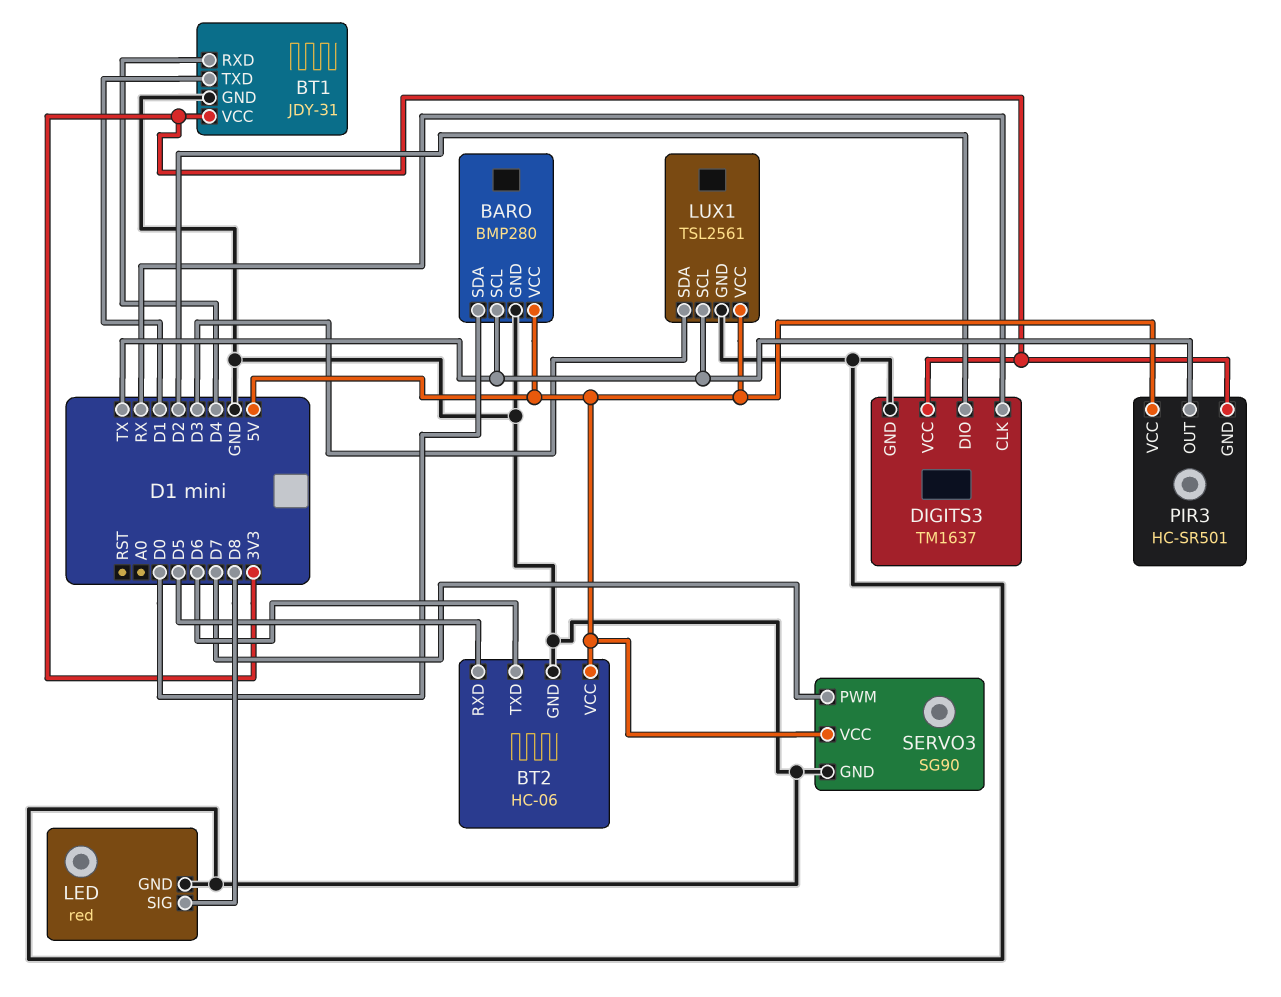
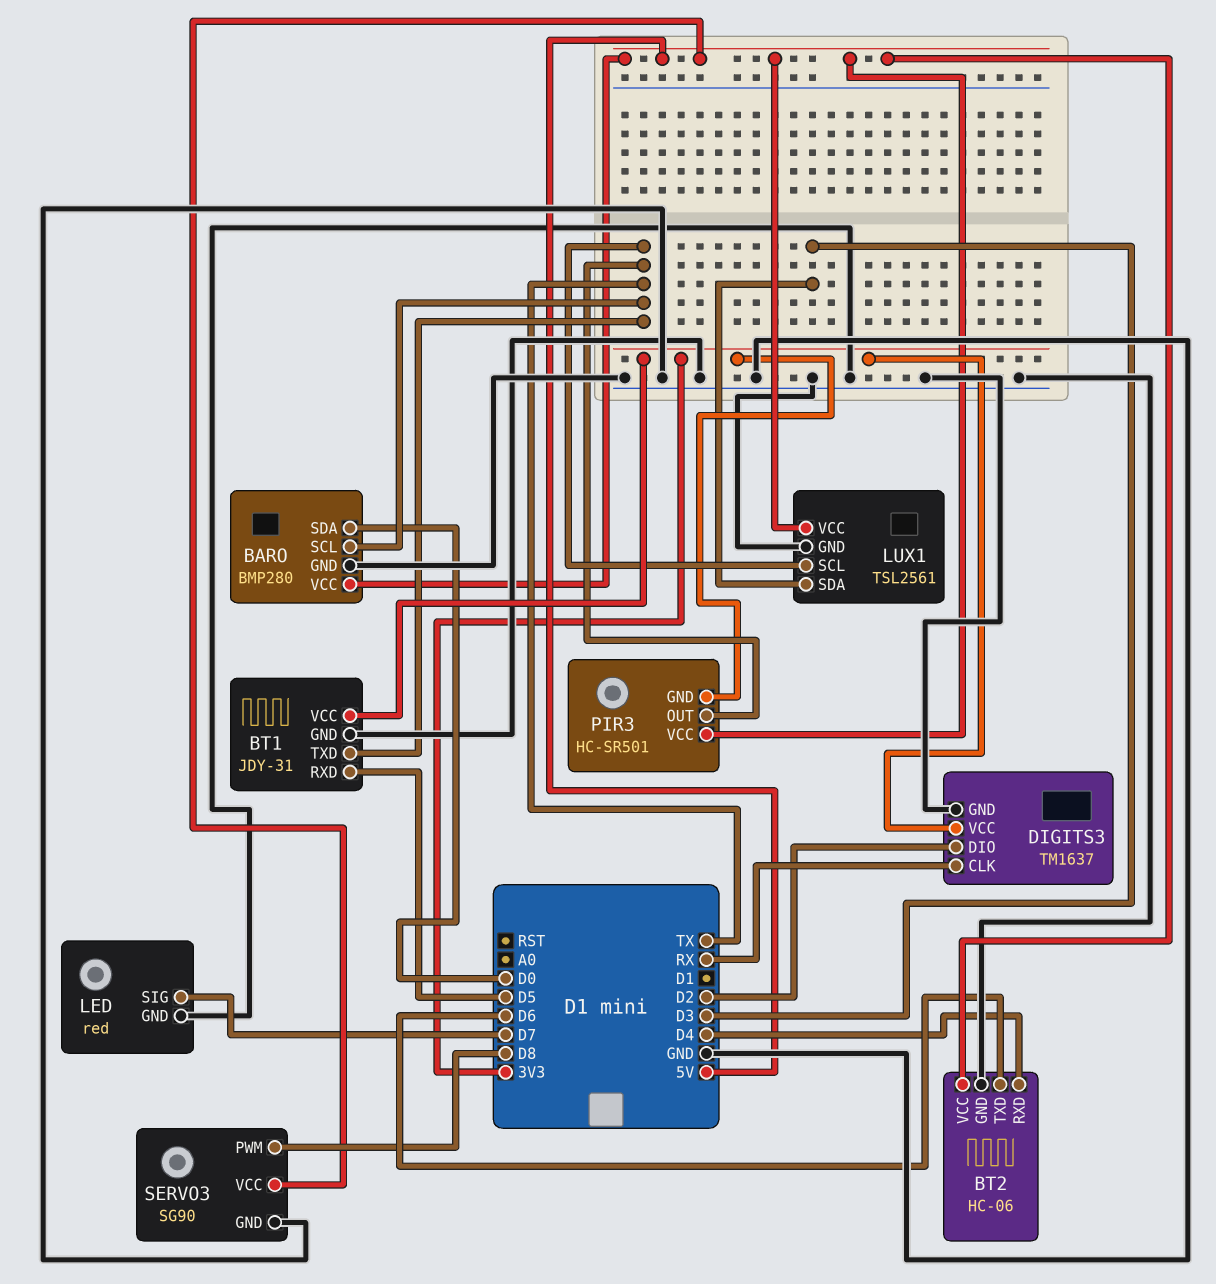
BT1 pin RXD: D4 -> D5
BT1 pin TXD: D1 -> TX
BT2 pin RXD: D5 -> D4
LED pin SIG: D8 -> D7
SERVO3 pin PWM: D7 -> D8

